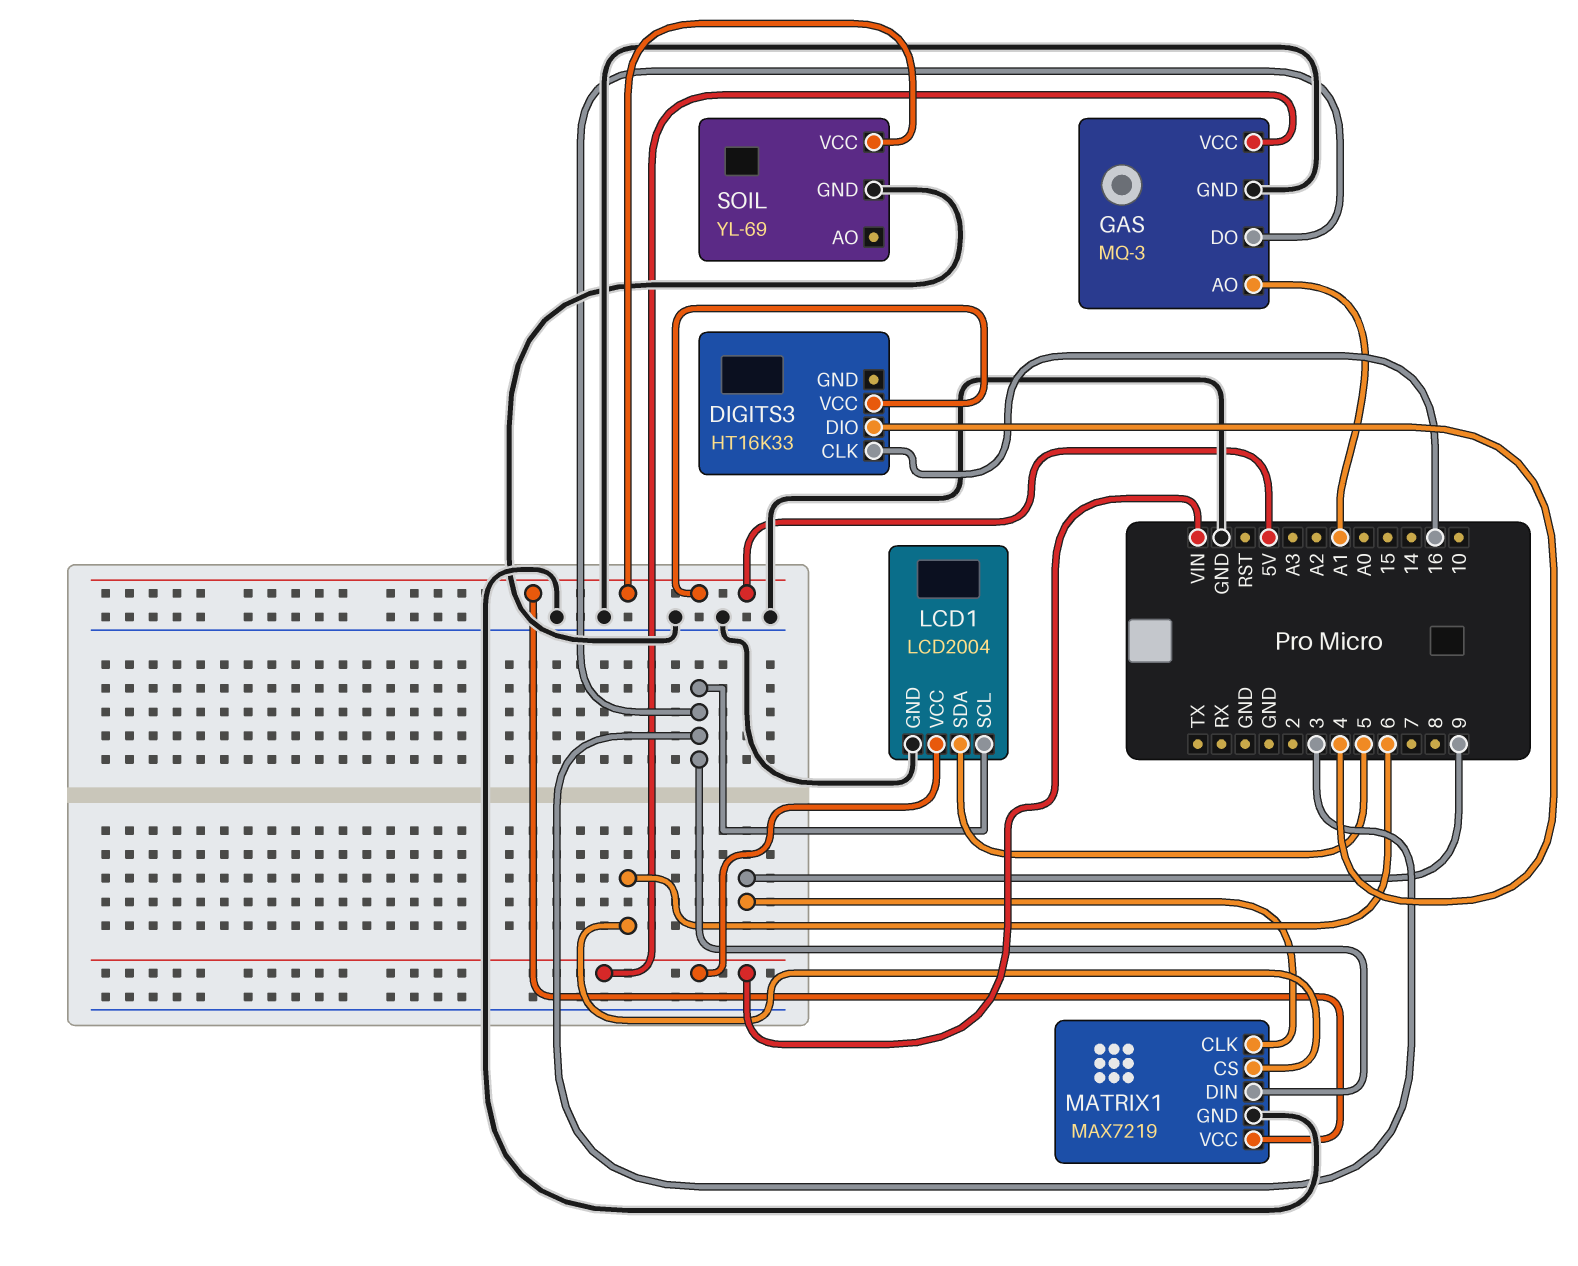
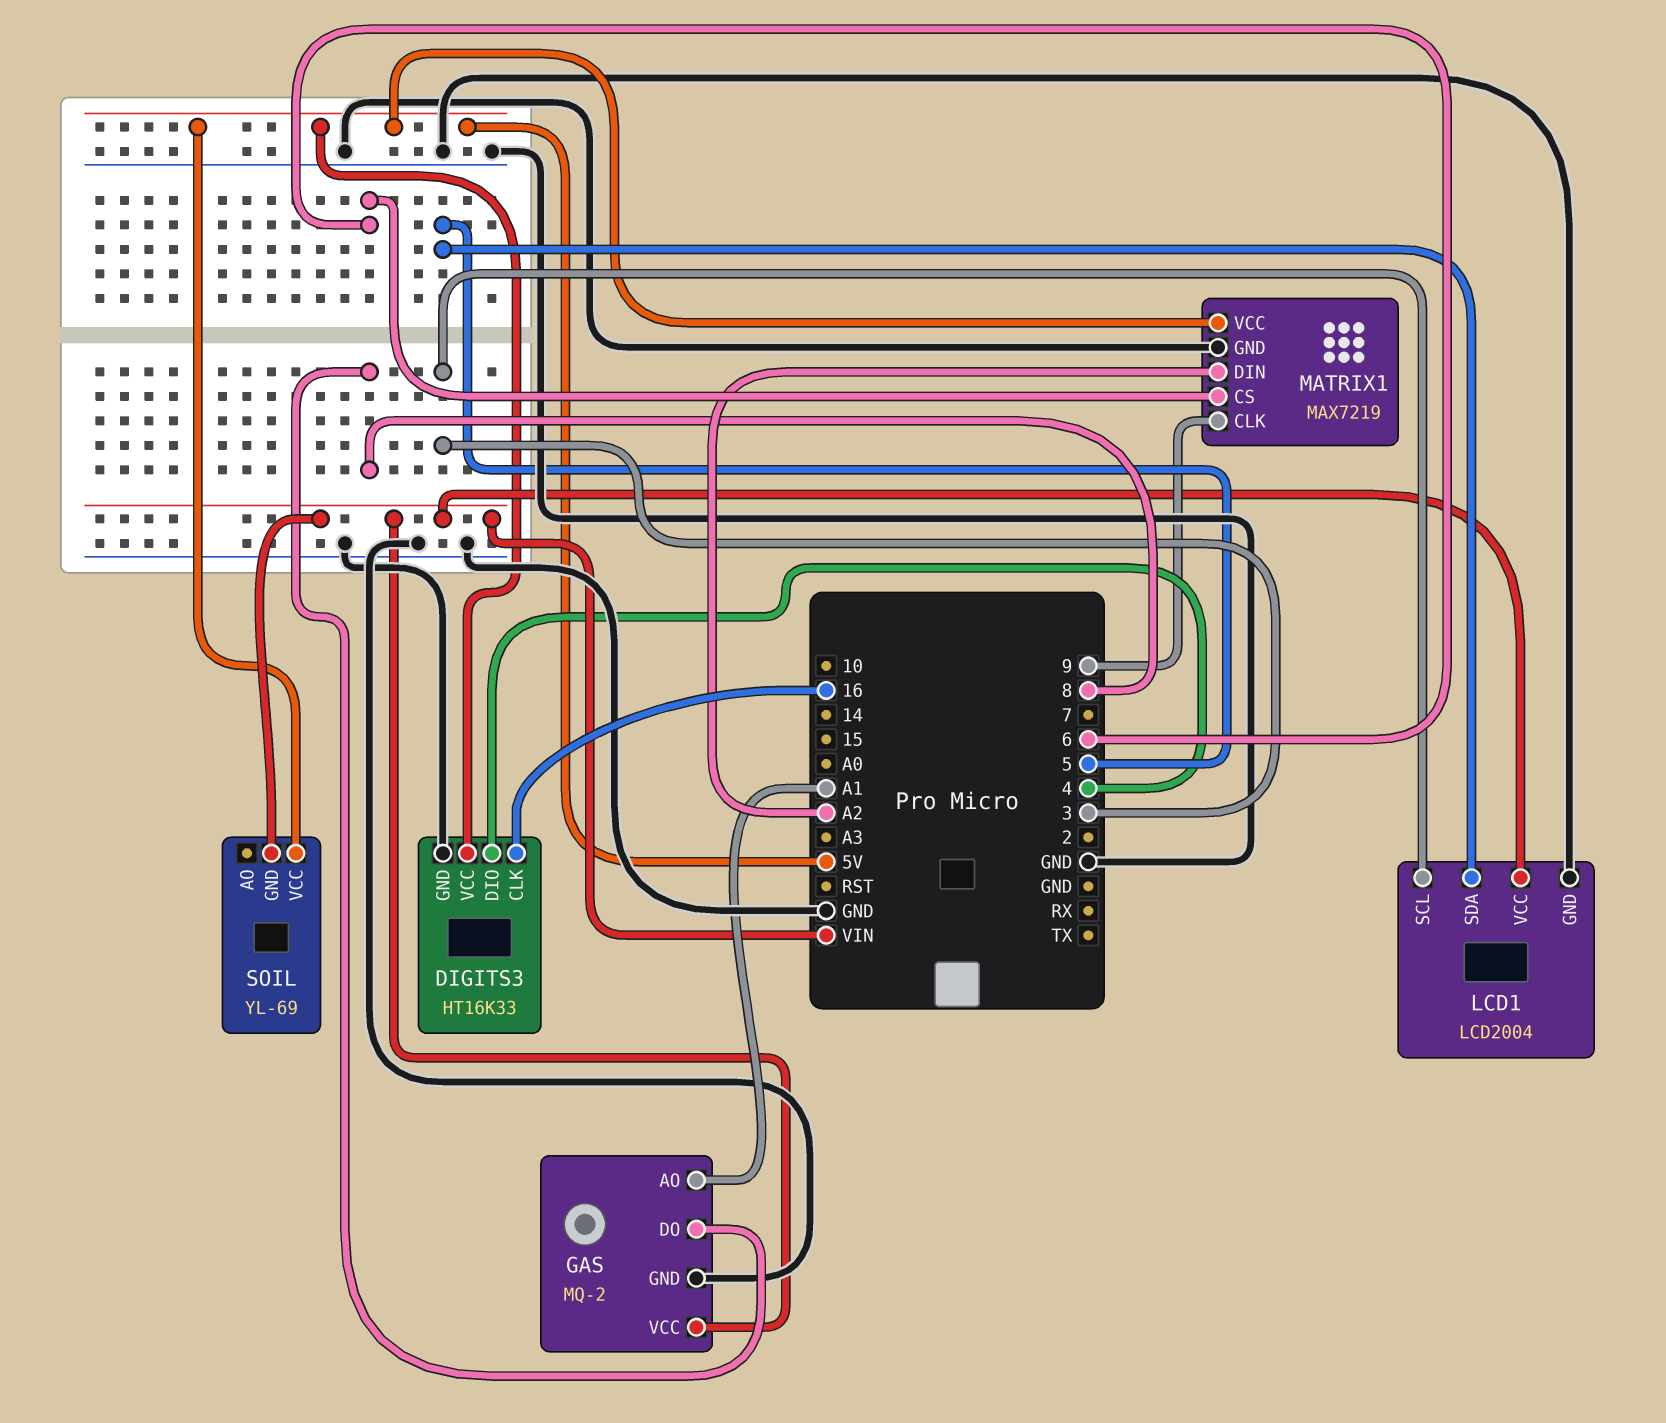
DIGITS3 pin GND: none -> GND
GAS: MQ-3 -> MQ-2
GAS pin DO: 3 -> 8
MATRIX1 pin DIN: 3 -> A2
SOIL pin GND: GND -> VIN

